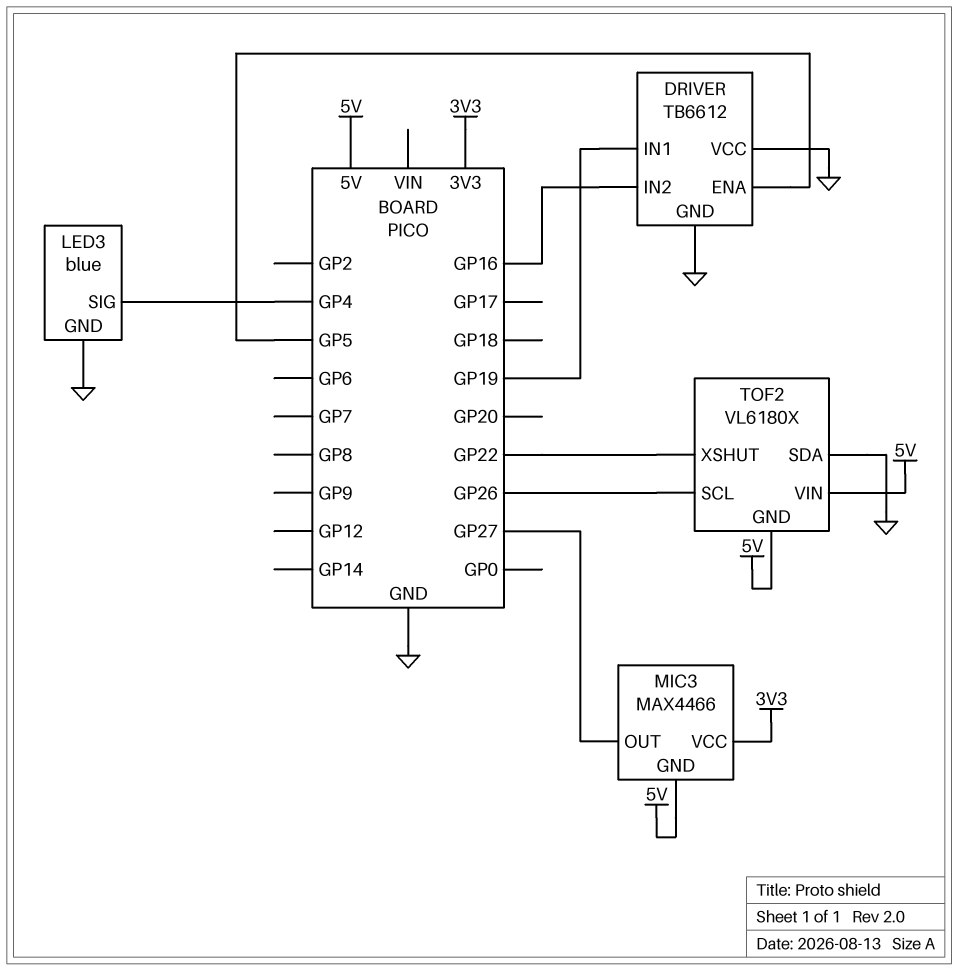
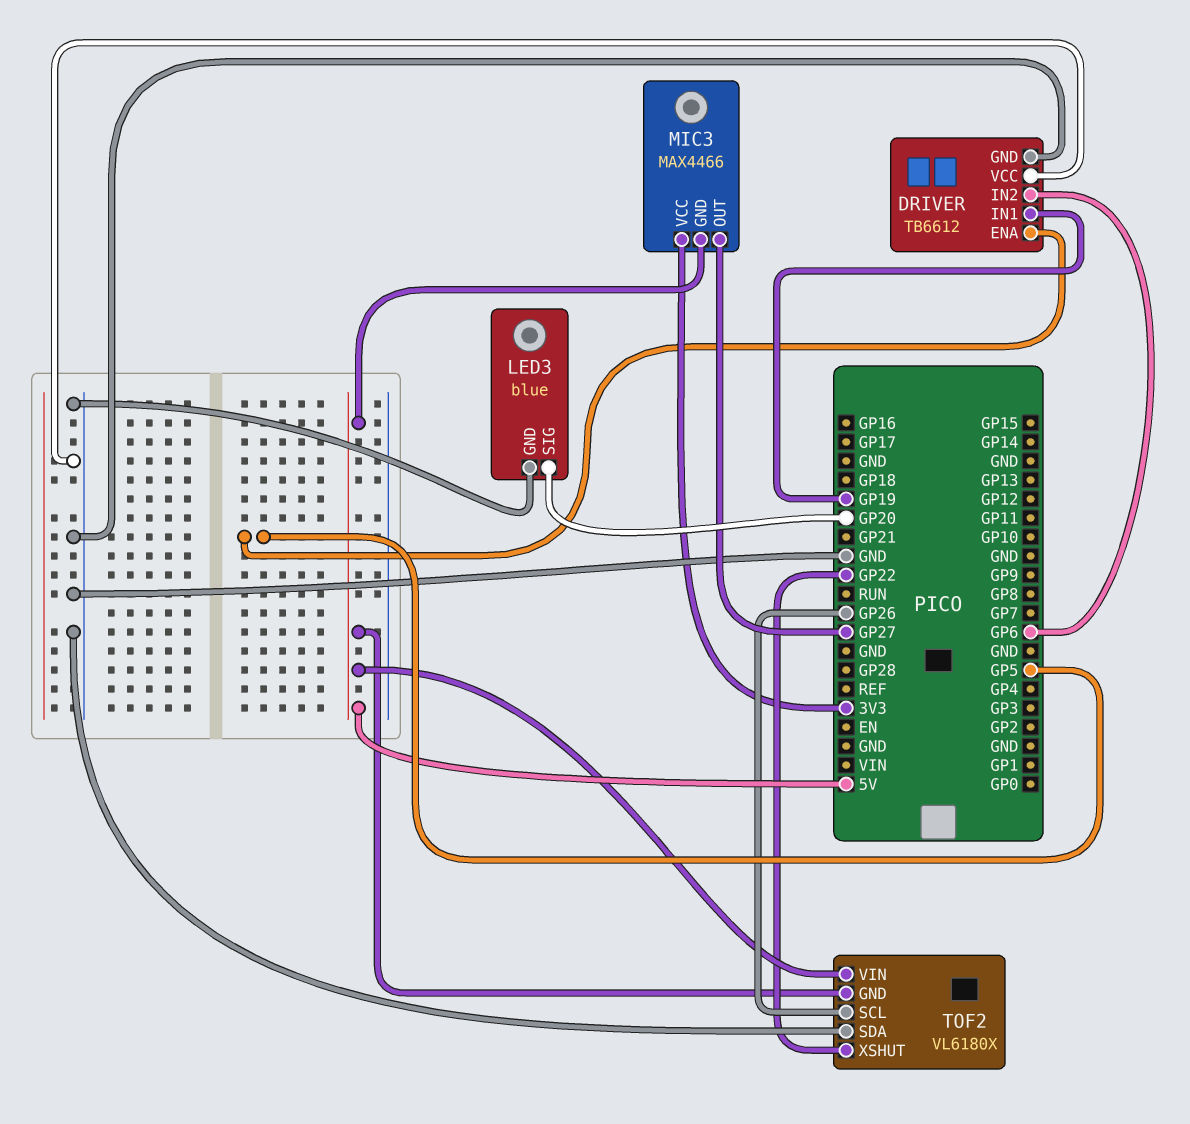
DRIVER pin IN2: GP16 -> GP6
LED3 pin SIG: GP4 -> GP20

